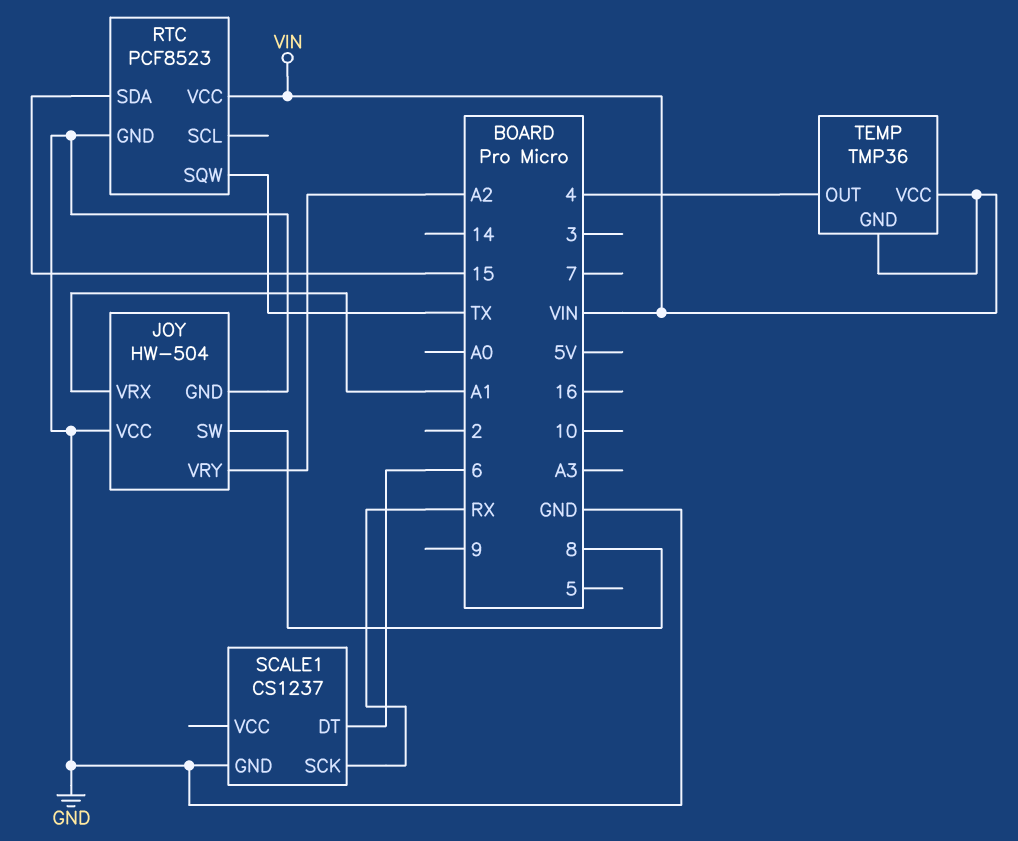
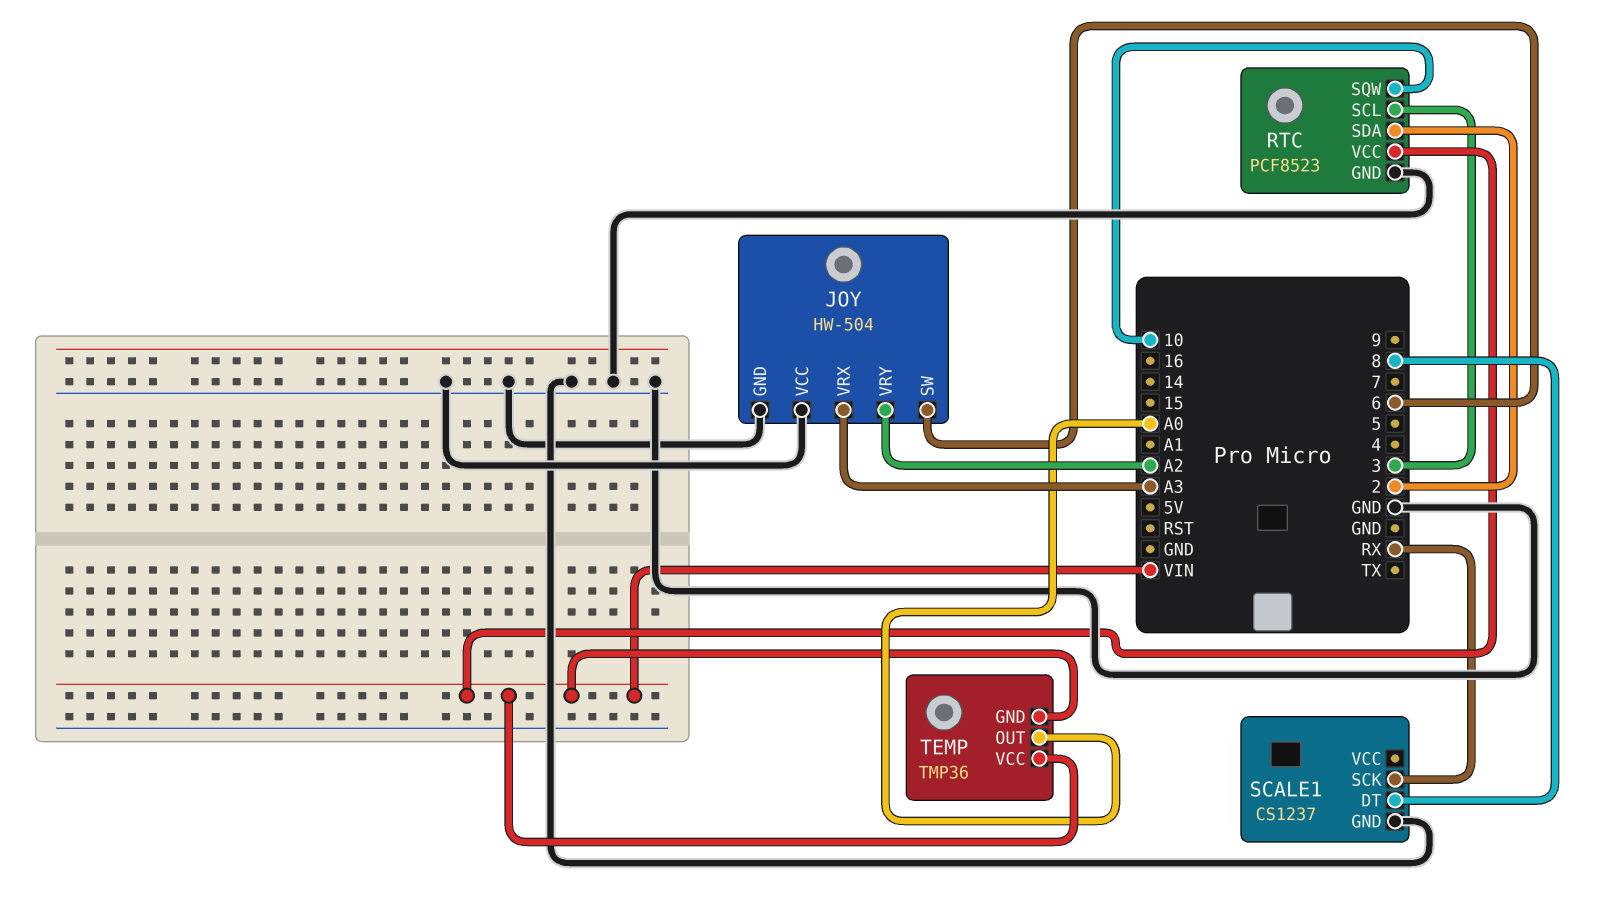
JOY pin SW: 8 -> 6
JOY pin VRX: A1 -> A3
RTC pin SCL: none -> 3
RTC pin SDA: 15 -> 2
RTC pin SQW: TX -> 10
SCALE1 pin DT: 6 -> 8
TEMP pin OUT: 4 -> A0

